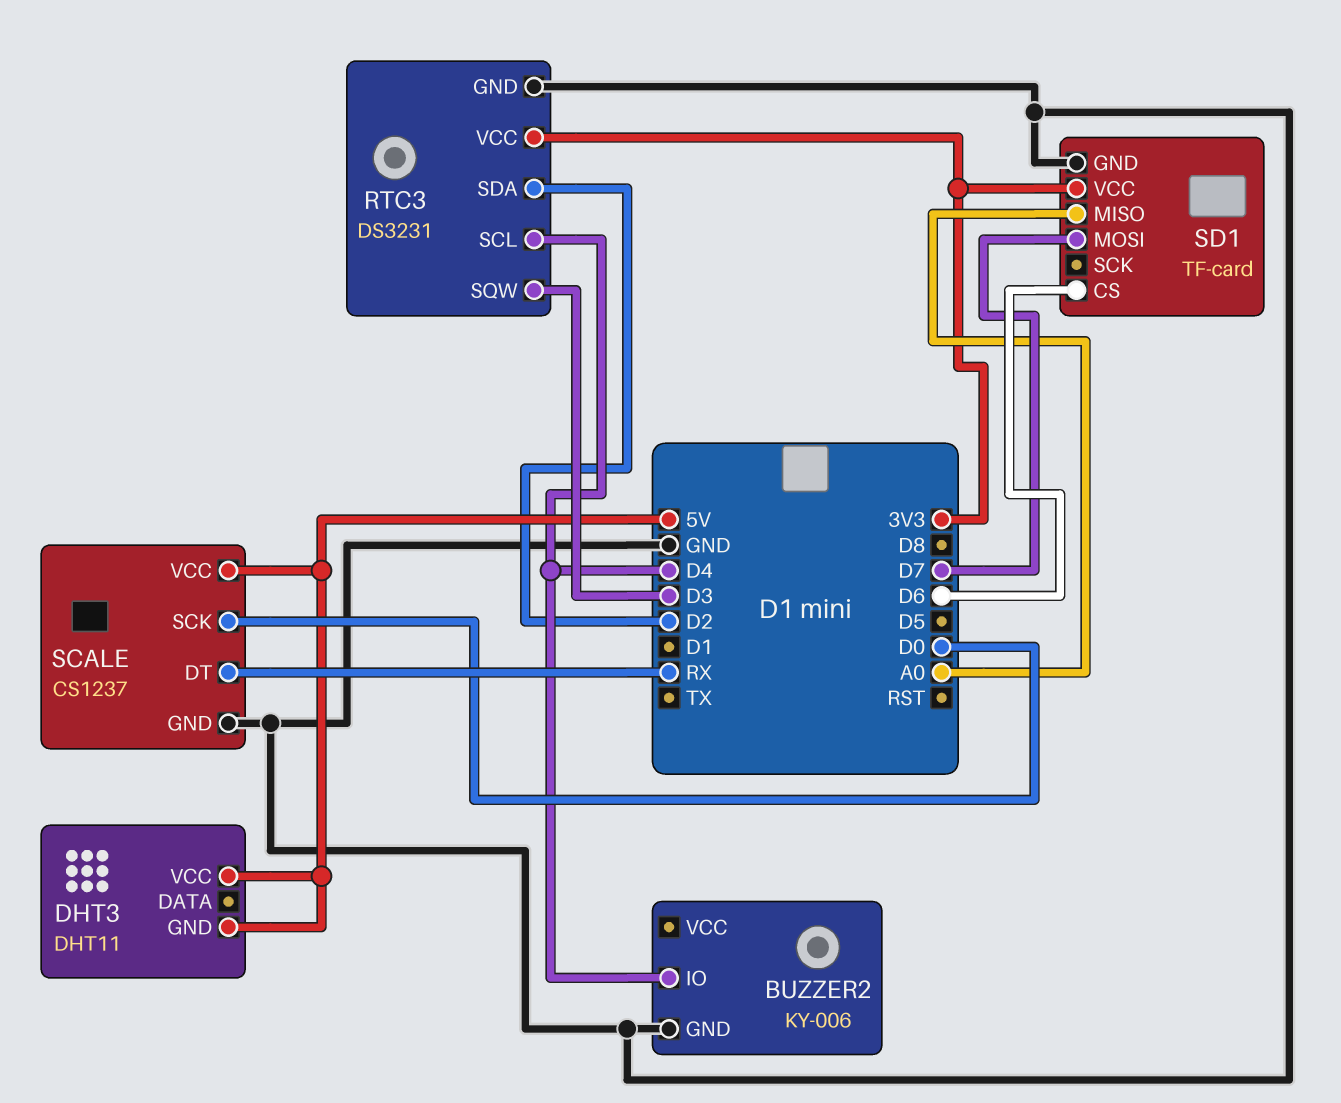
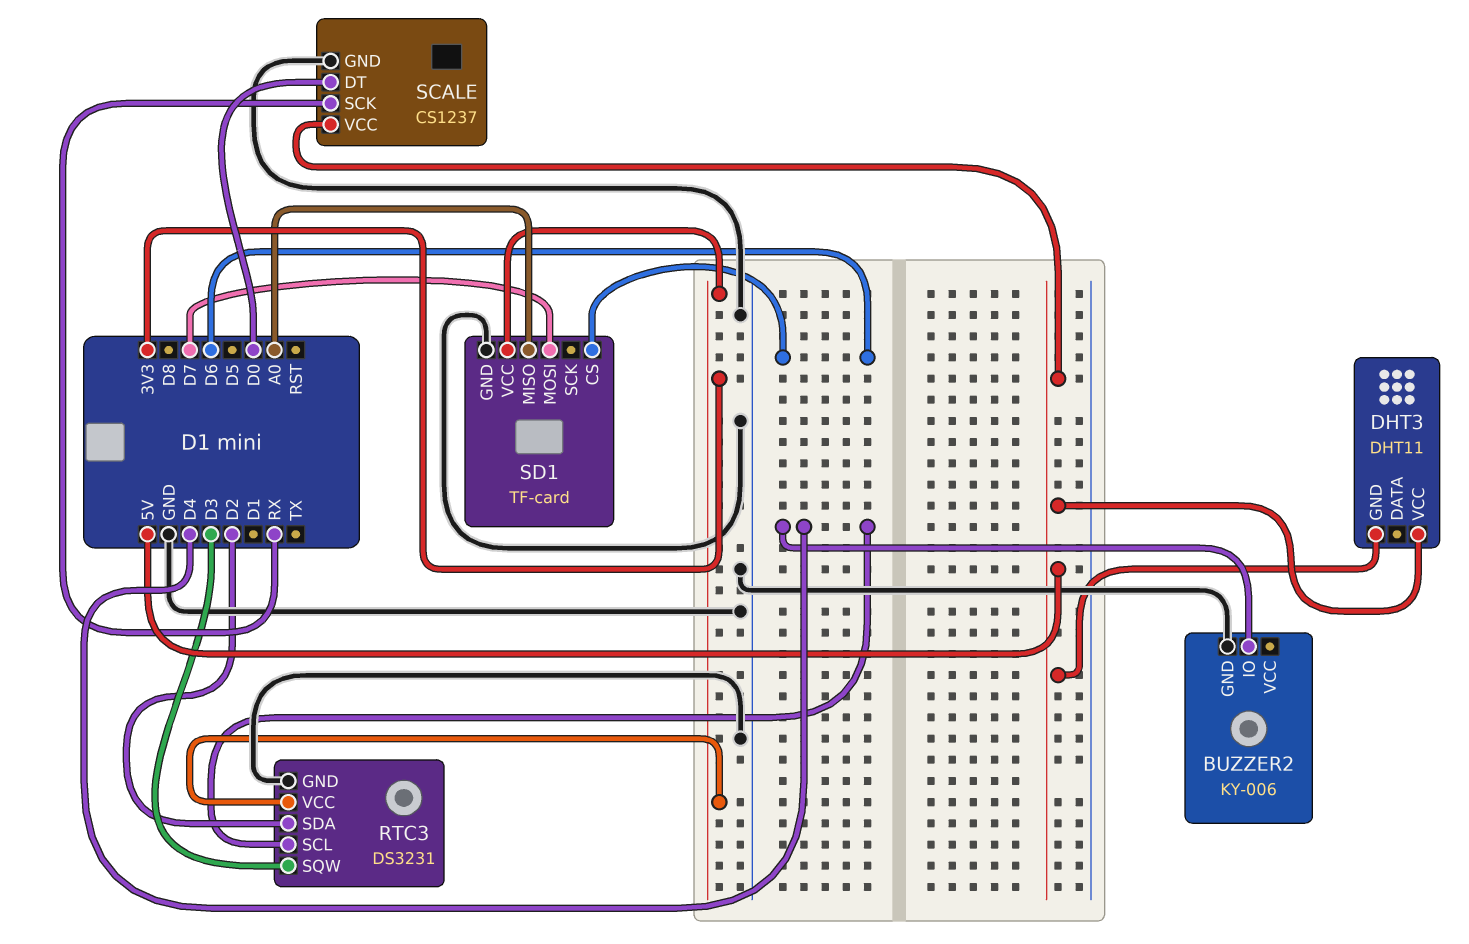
SCALE pin DT: RX -> D0
SCALE pin SCK: D0 -> RX

